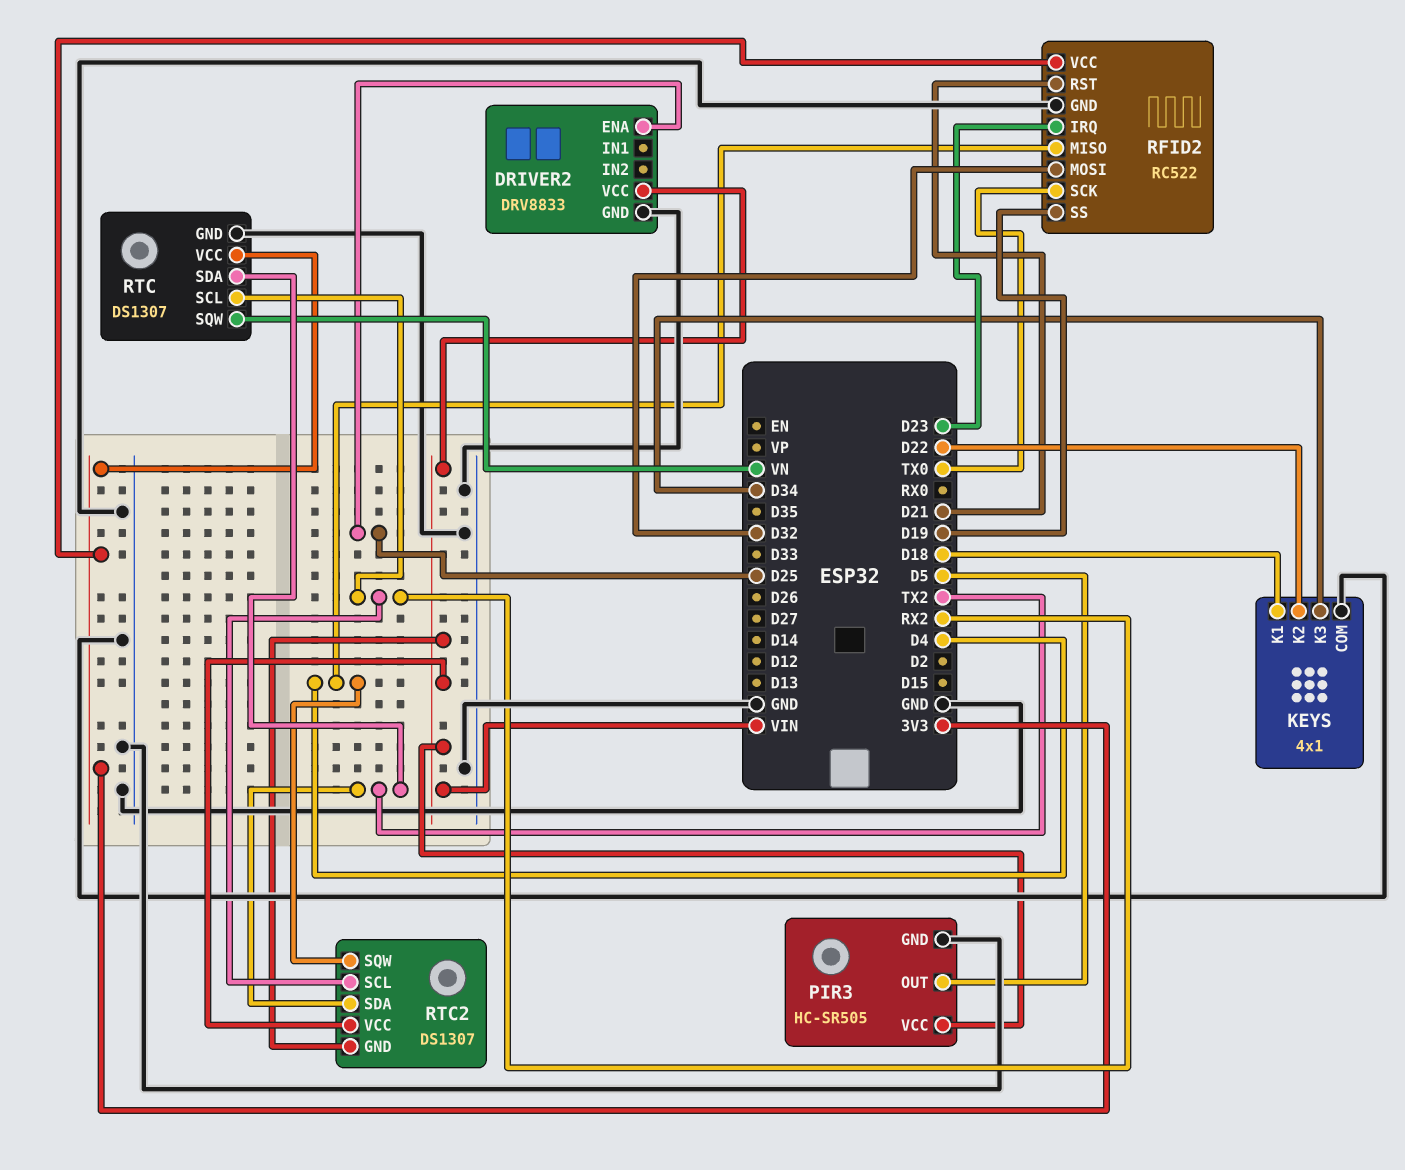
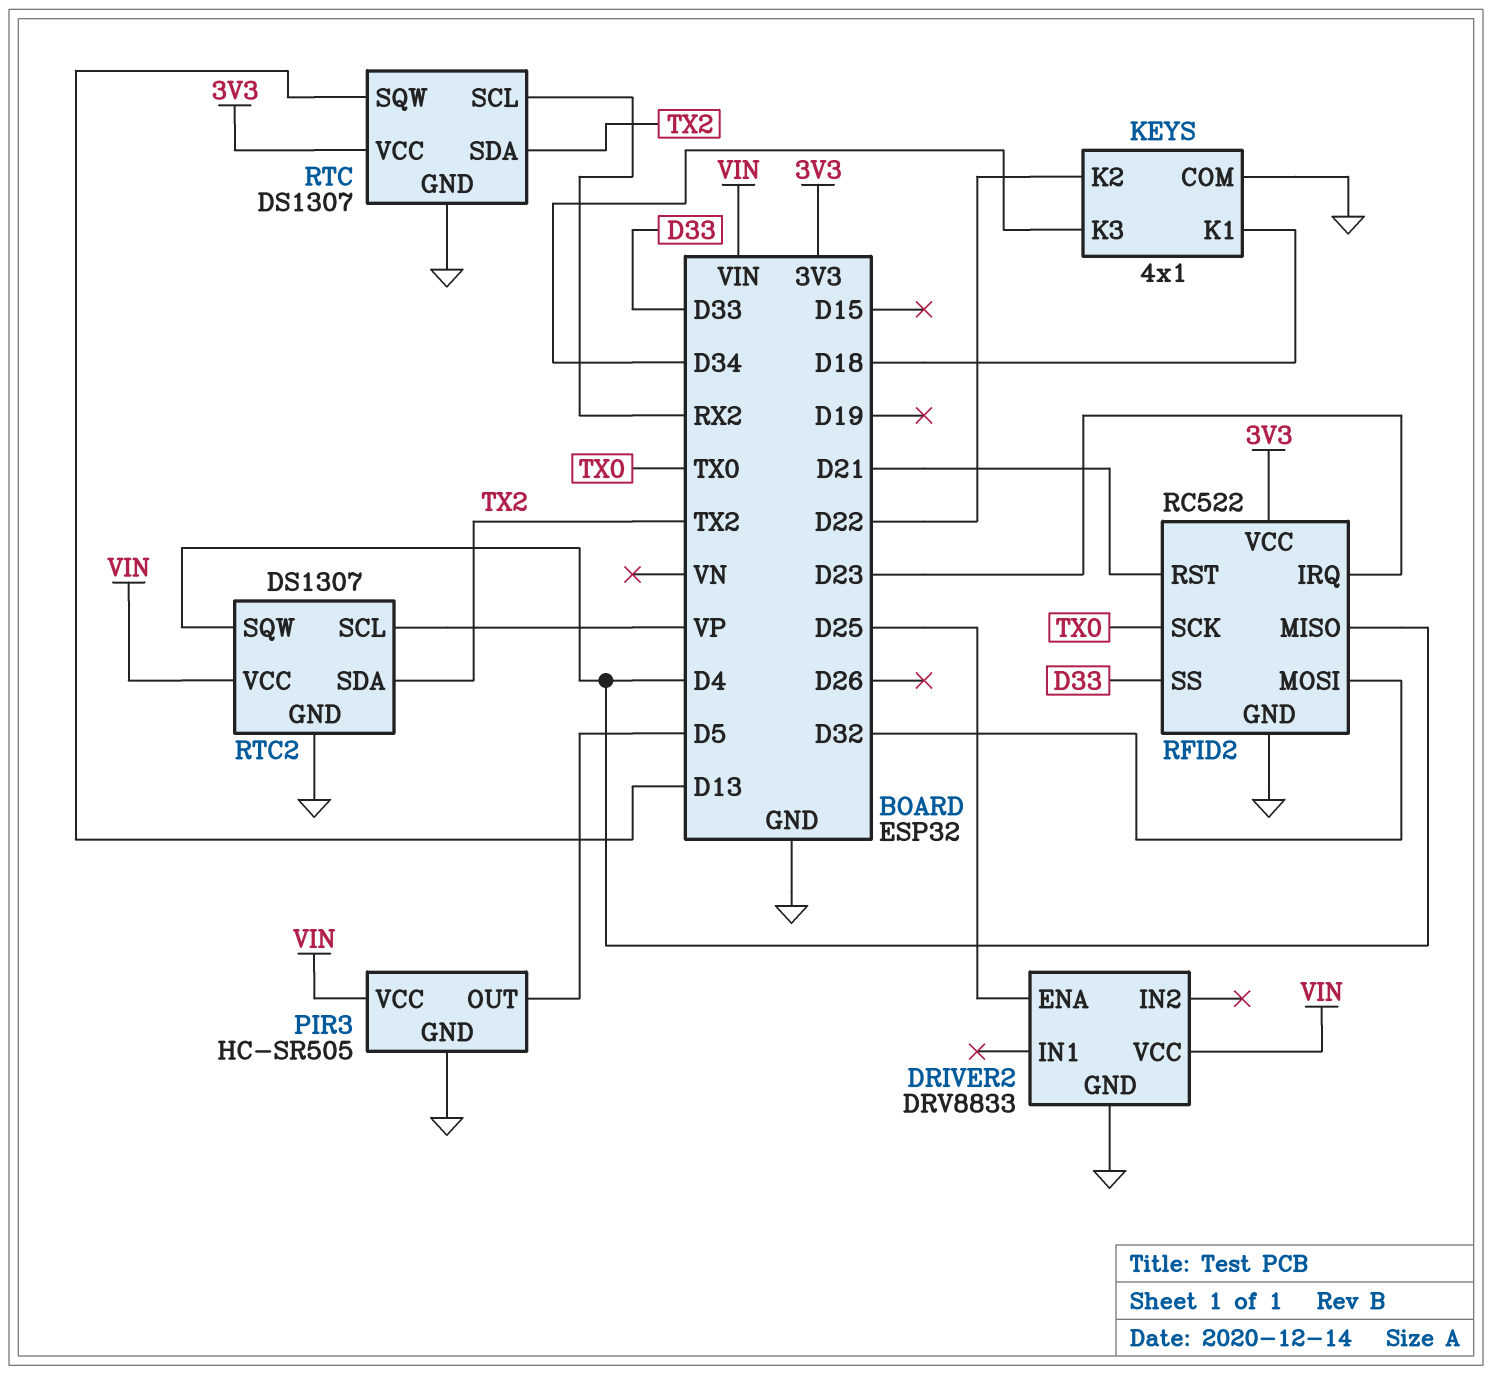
RFID2 pin SS: D19 -> D33
RTC pin SQW: VN -> D13
RTC2 pin GND: VIN -> GND
RTC2 pin SCL: RX2 -> VP

